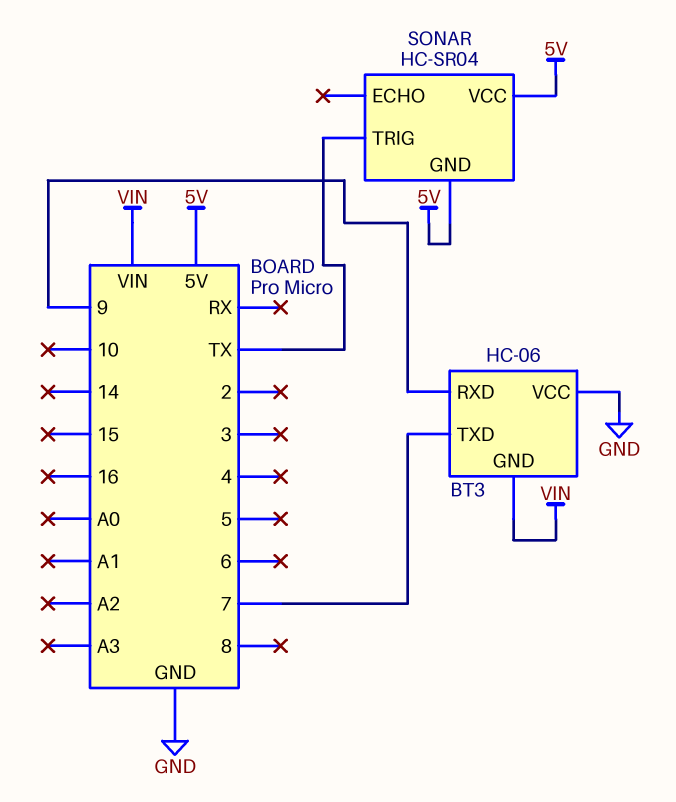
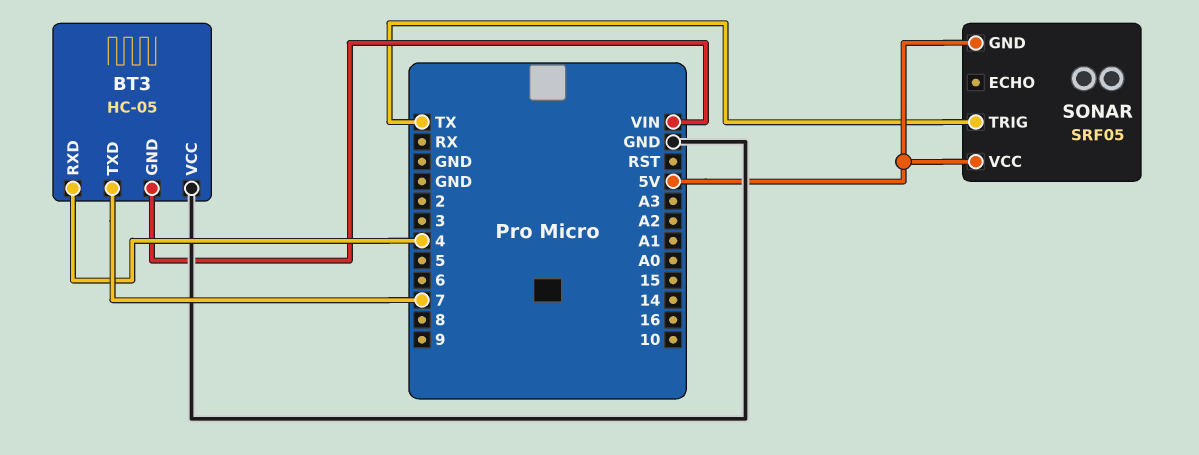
BT3: HC-06 -> HC-05
BT3 pin RXD: 9 -> 4
SONAR: HC-SR04 -> SRF05

